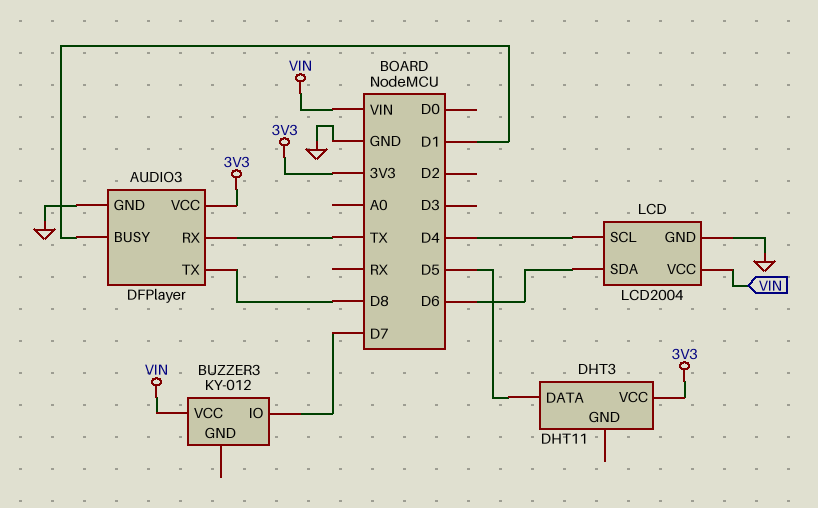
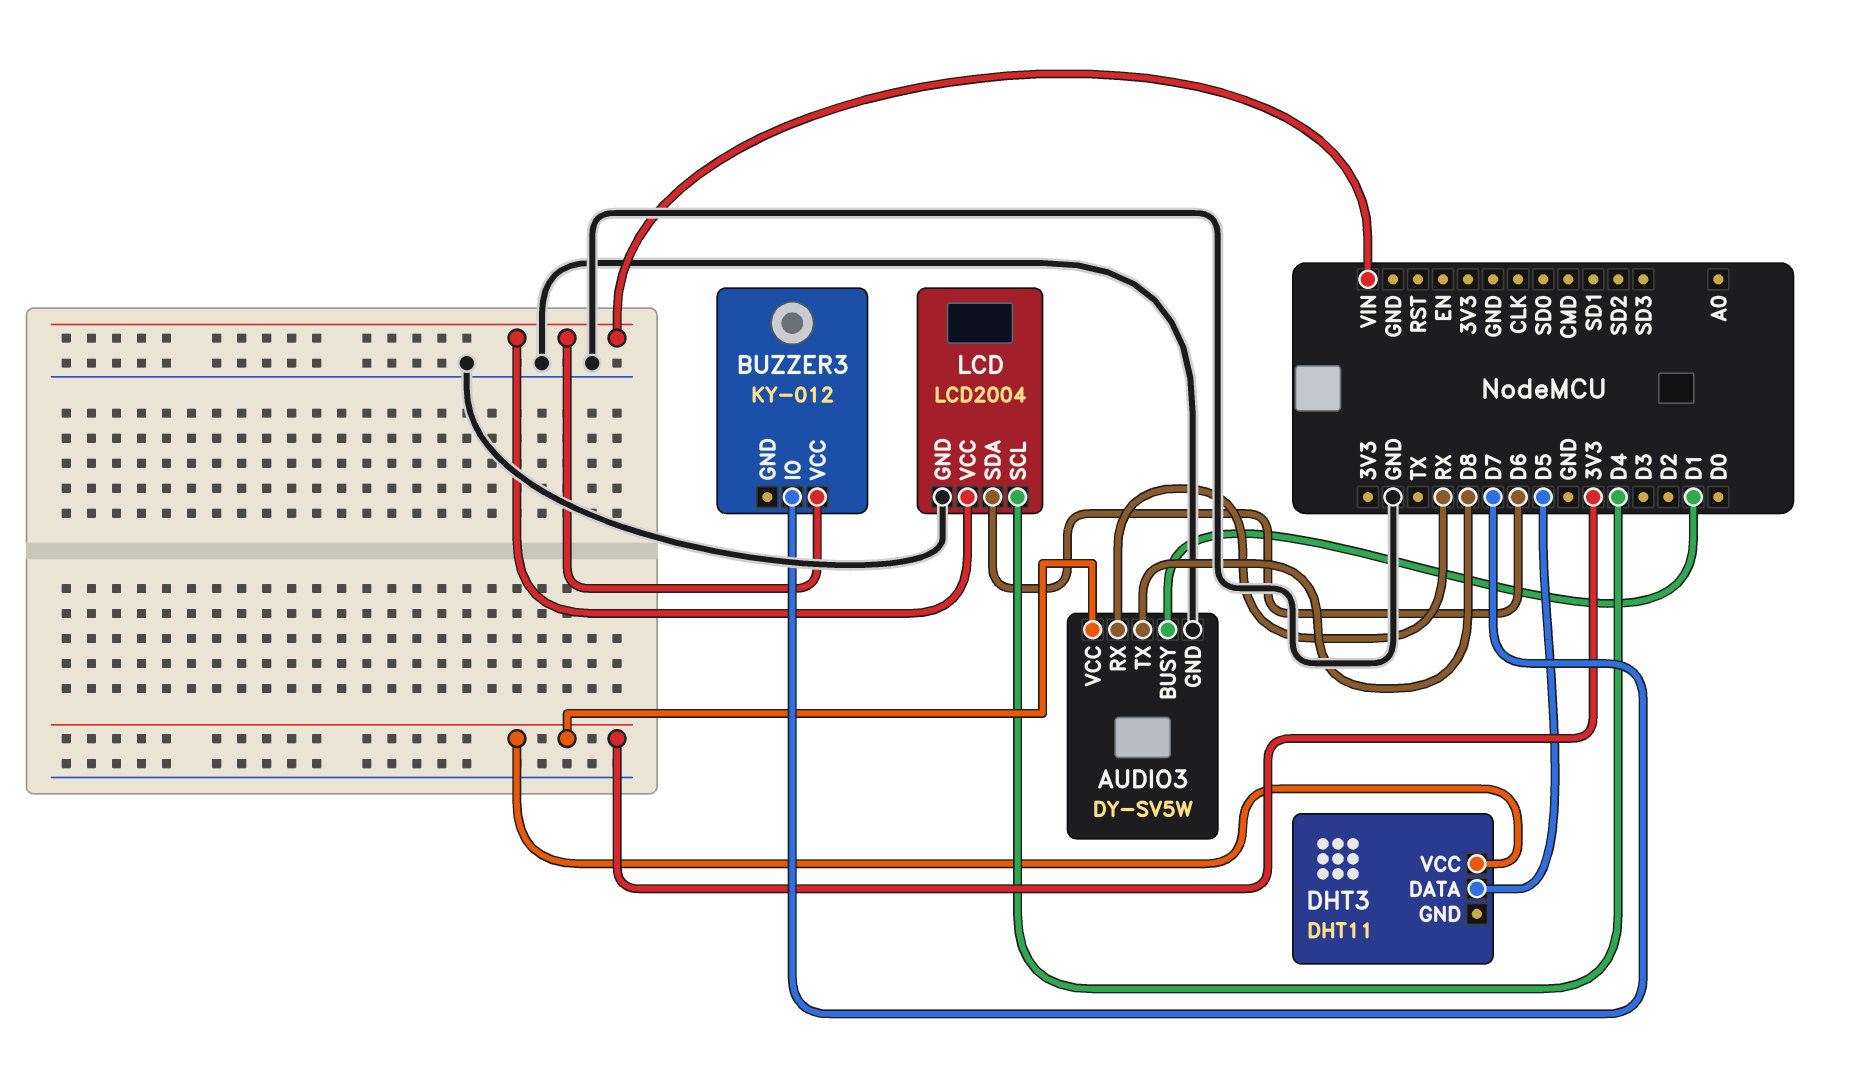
AUDIO3: DFPlayer -> DY-SV5W
AUDIO3 pin RX: TX -> RX

